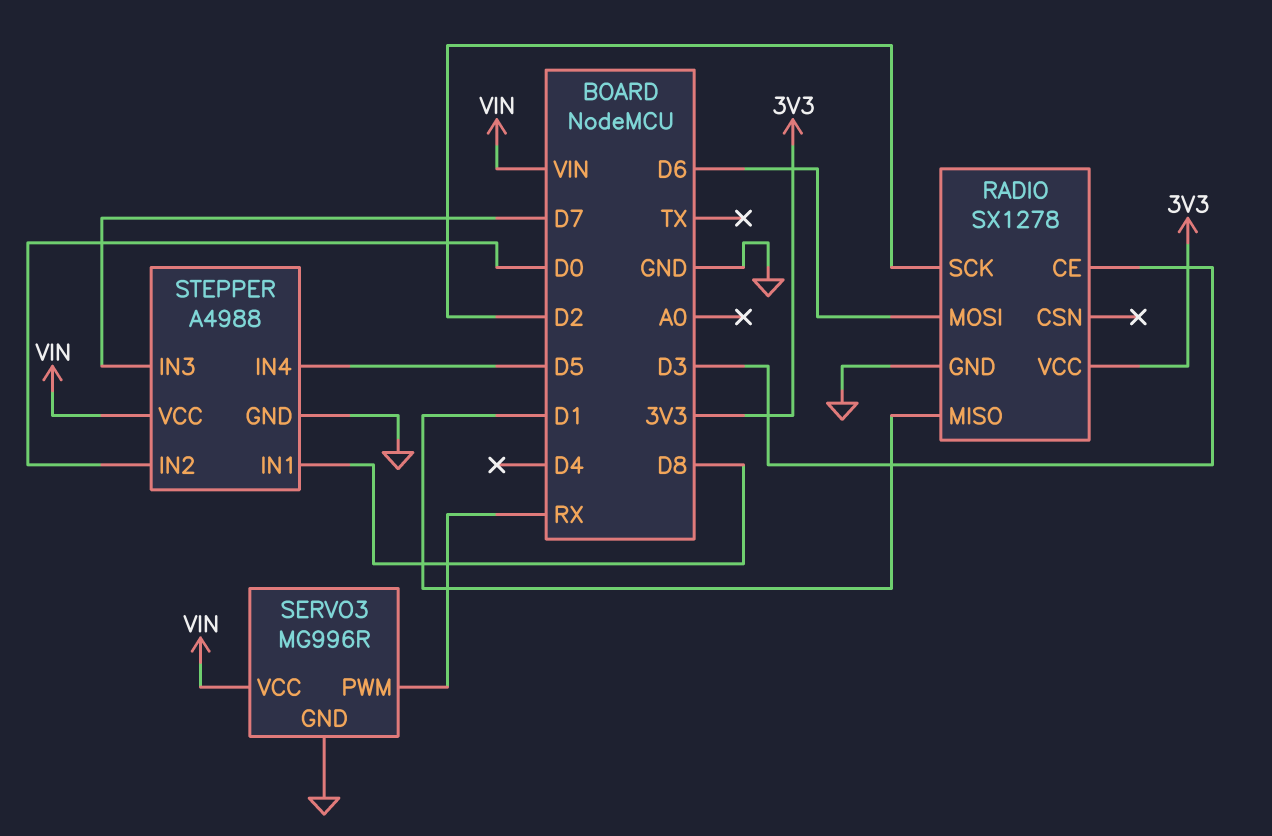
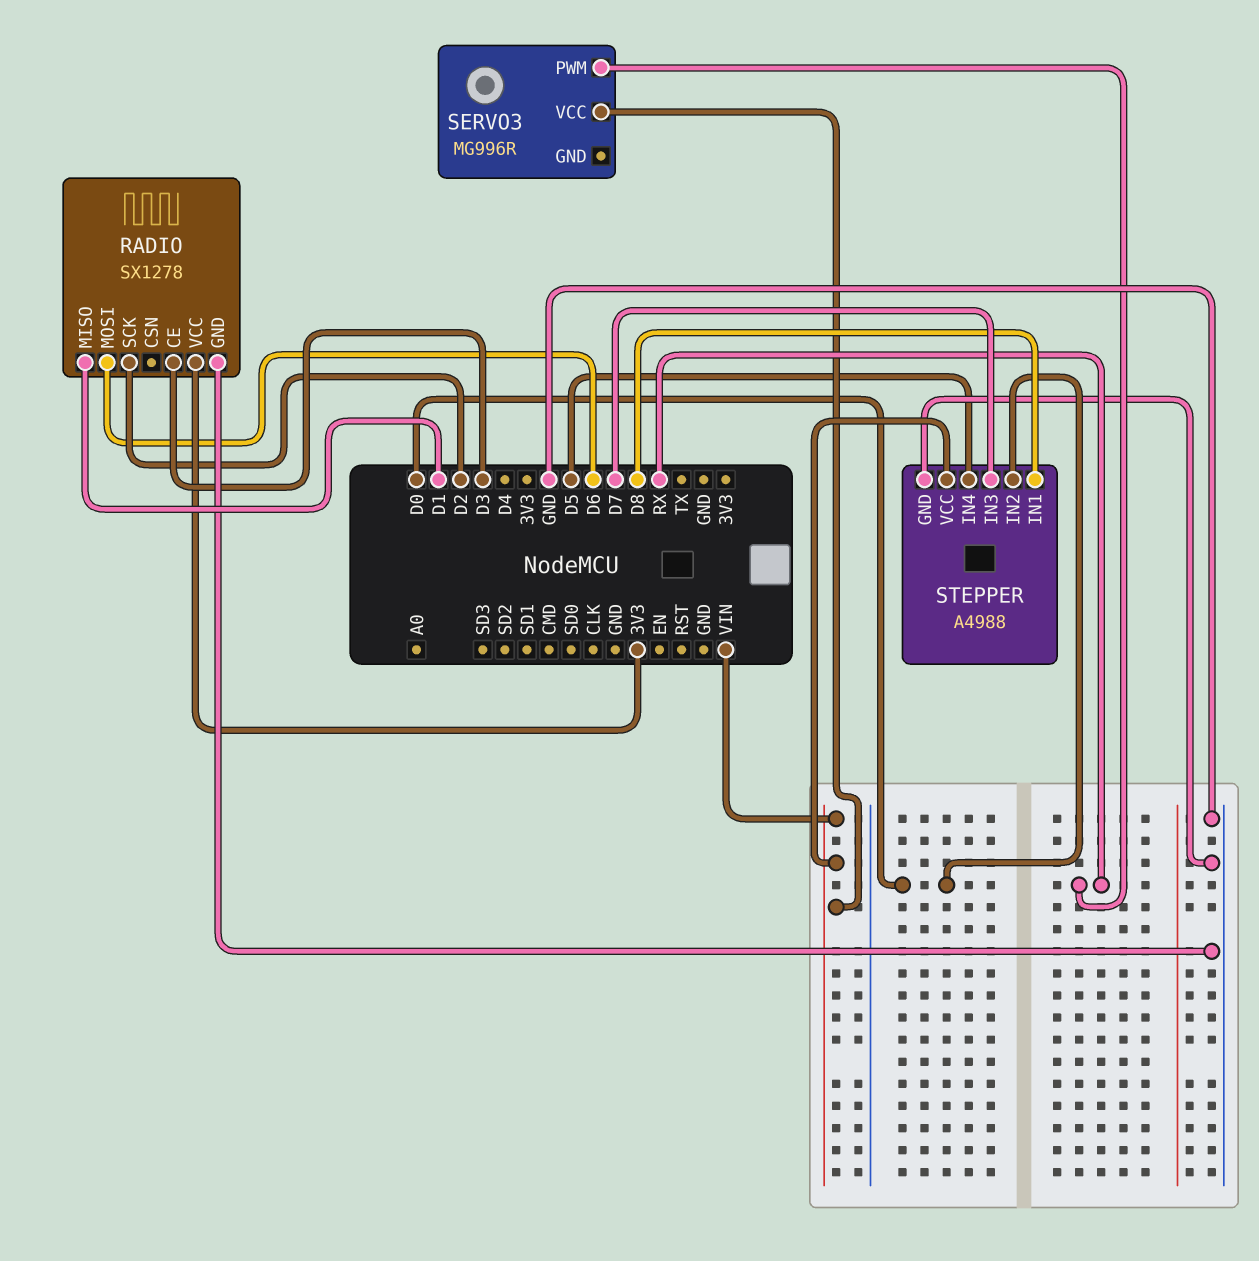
SERVO3 pin GND: GND -> none

